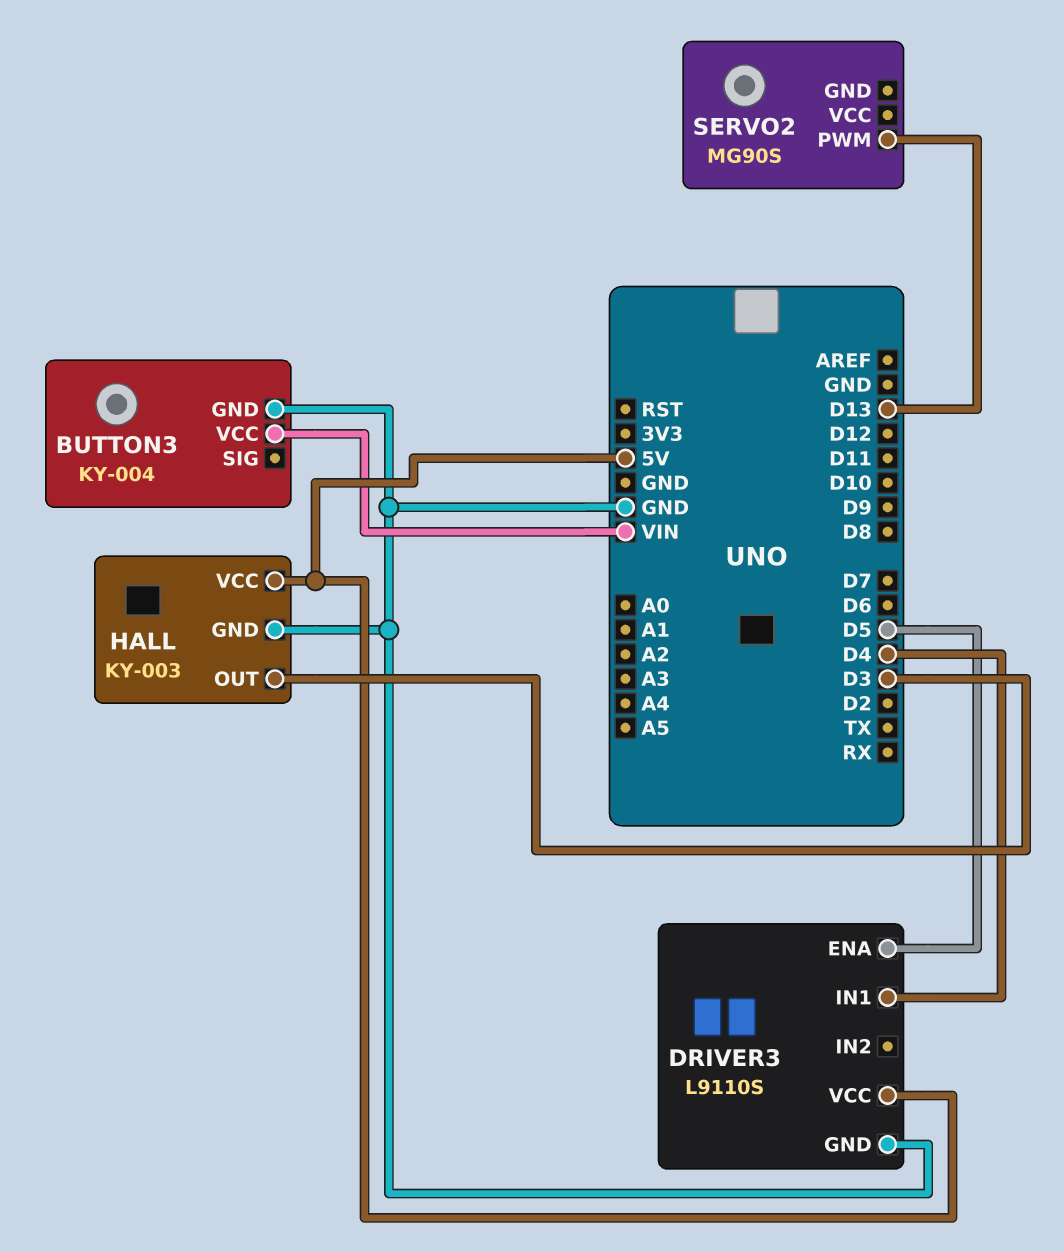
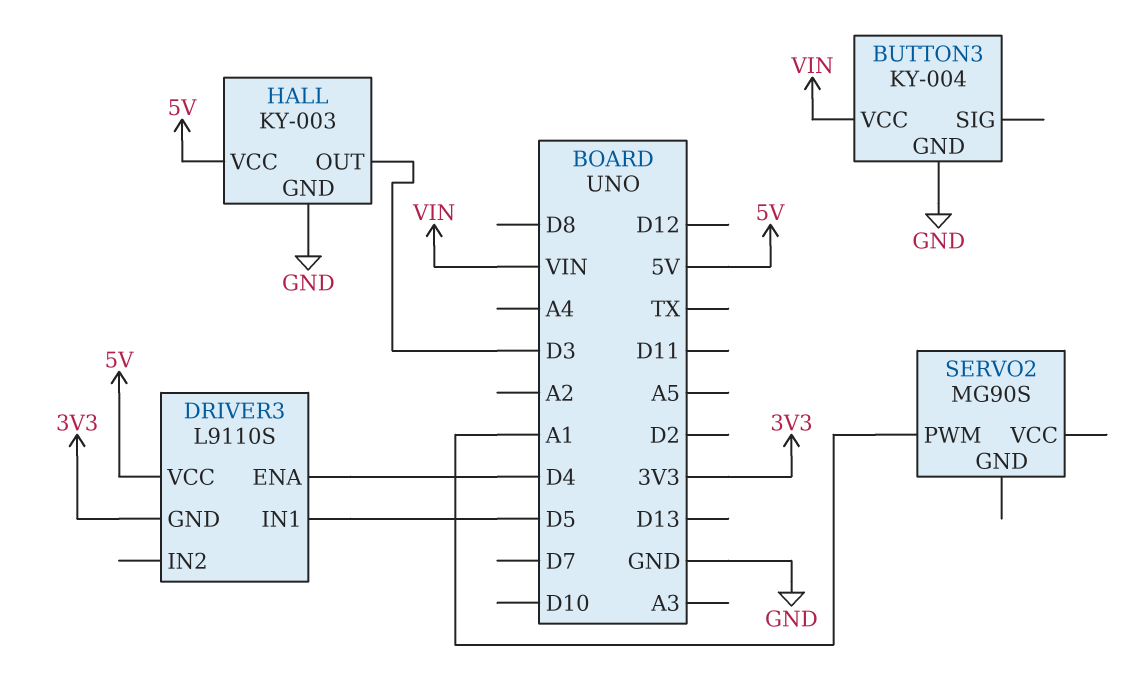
DRIVER3 pin ENA: D5 -> D4
DRIVER3 pin GND: GND -> 3V3
DRIVER3 pin IN1: D4 -> D5
SERVO2 pin PWM: D13 -> A1

